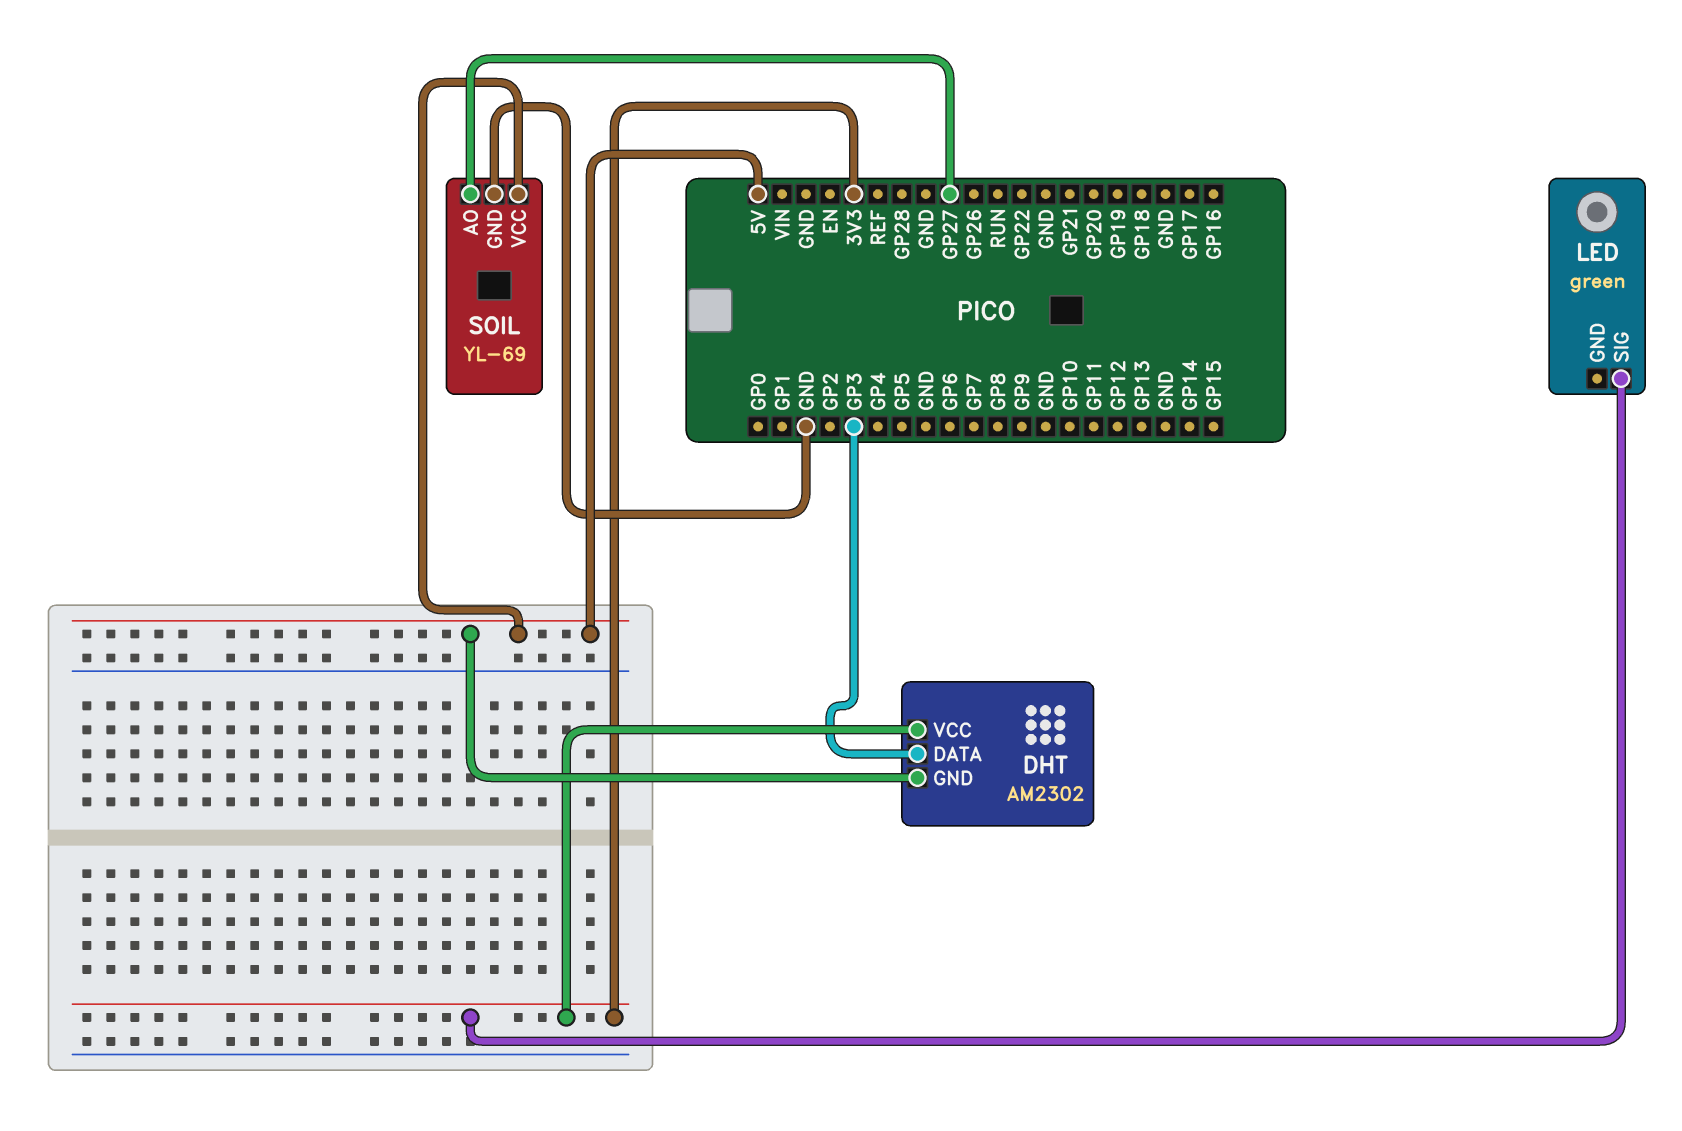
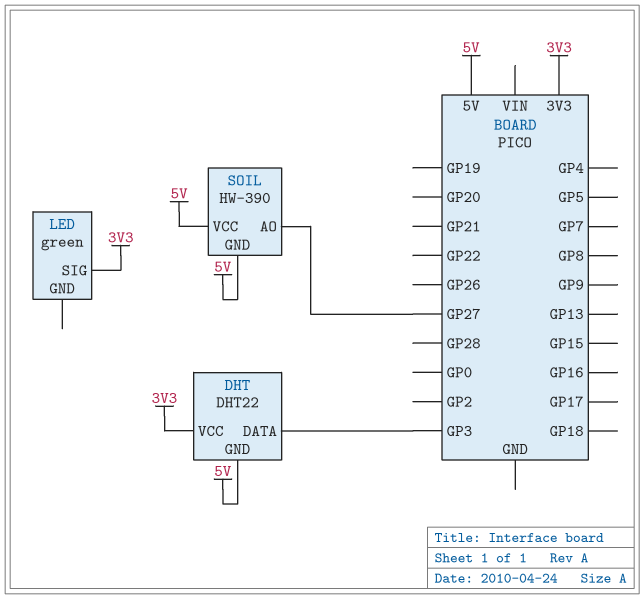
DHT: AM2302 -> DHT22
SOIL: YL-69 -> HW-390
SOIL pin GND: GND -> 5V

